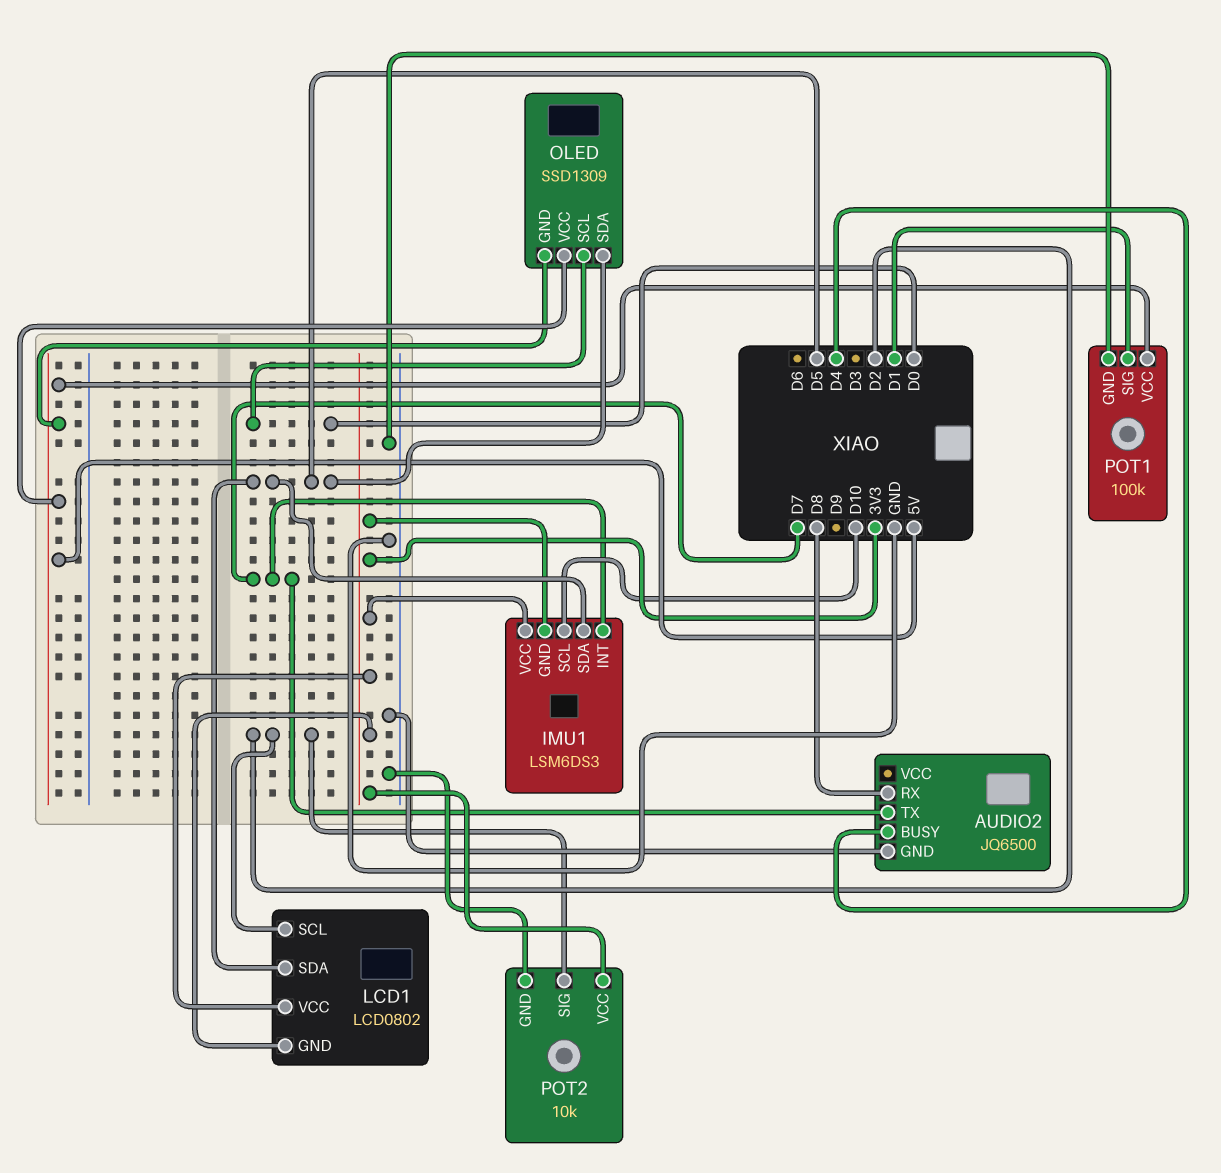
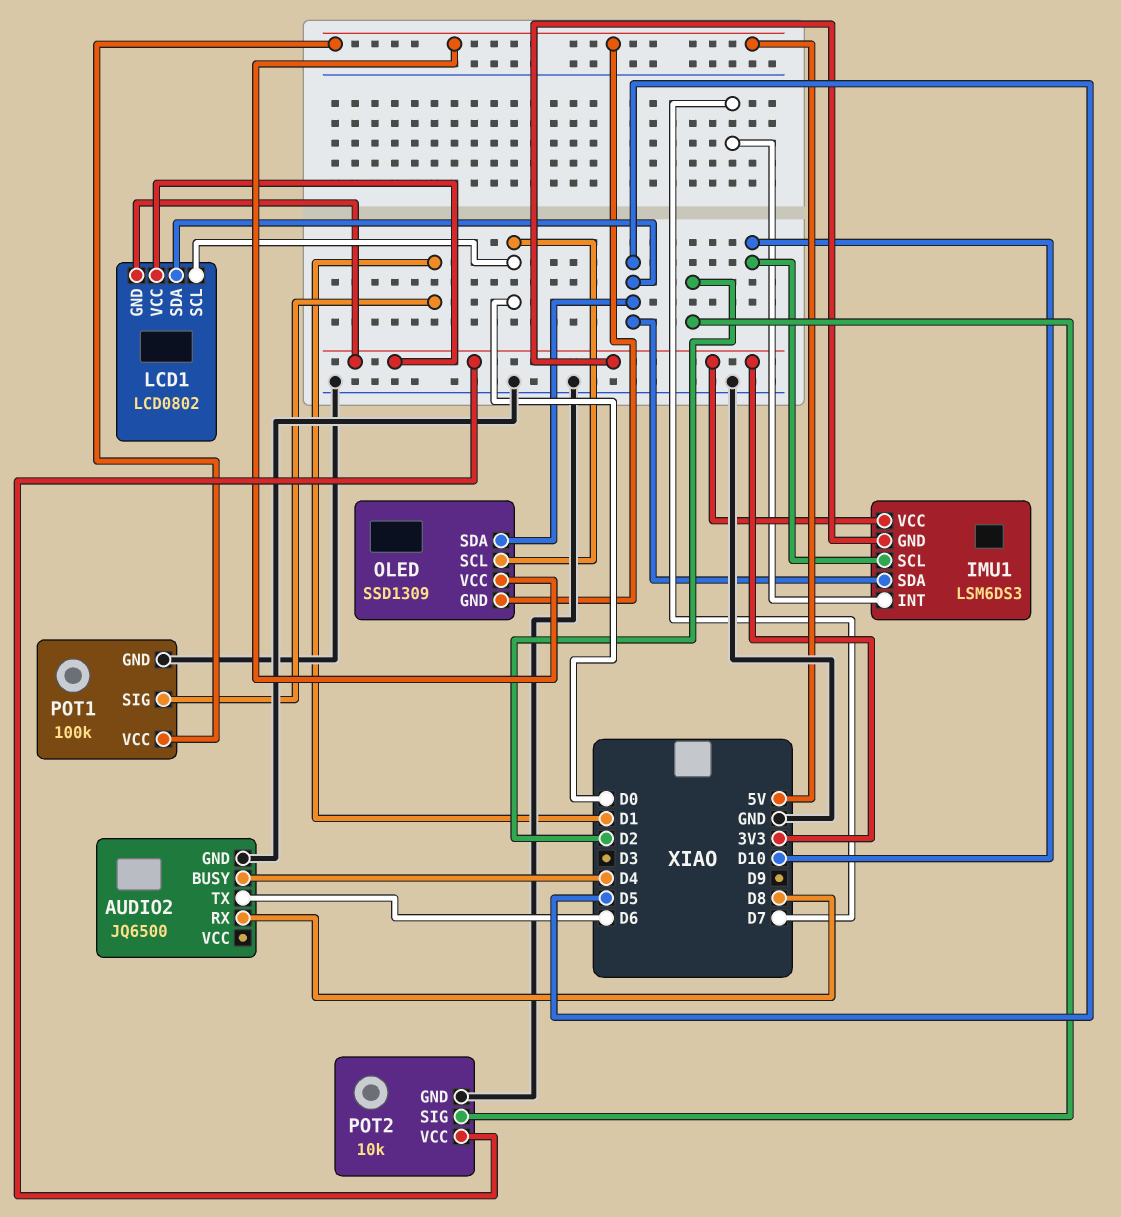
AUDIO2 pin TX: D7 -> D6
LCD1 pin SCL: D2 -> D0

